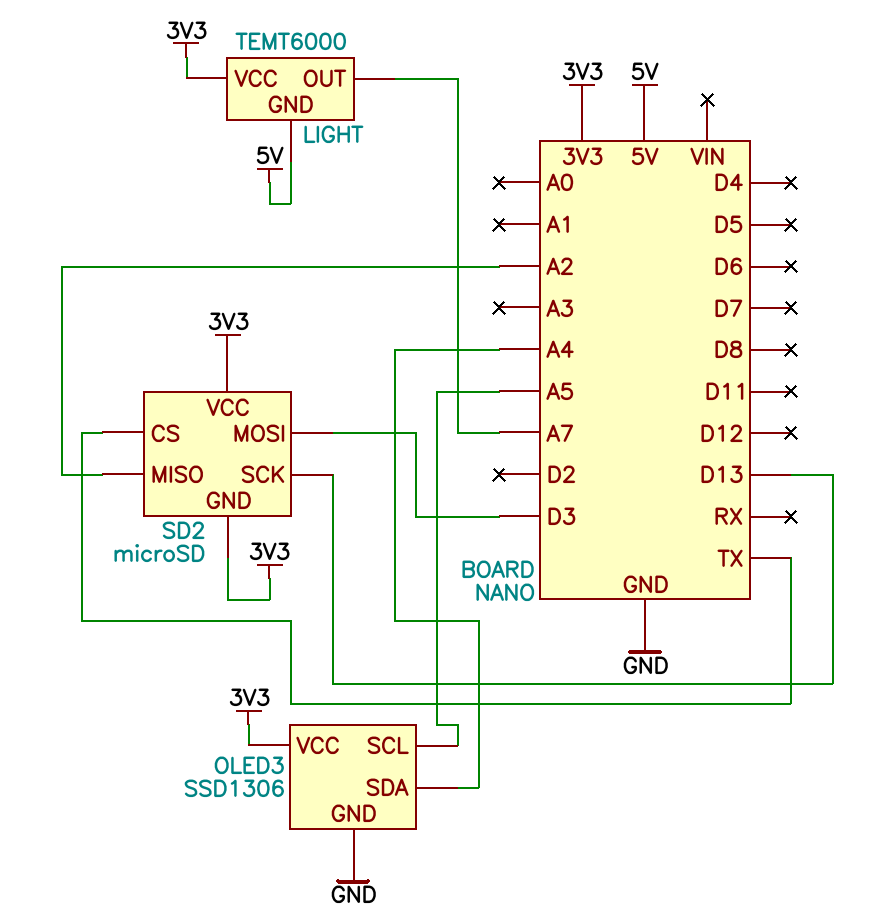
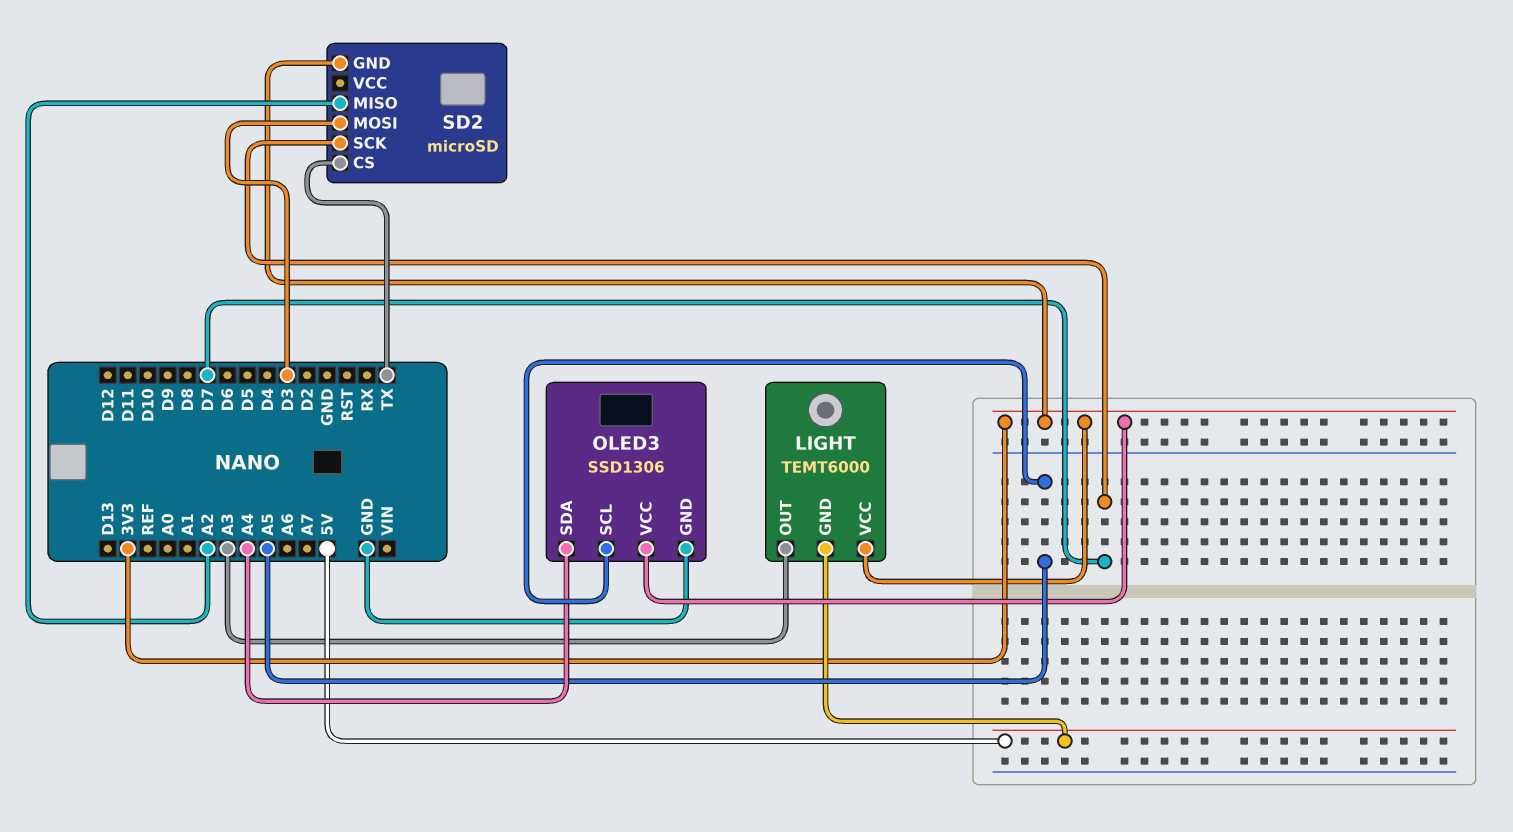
LIGHT pin OUT: A7 -> A3
SD2 pin SCK: D13 -> D7
SD2 pin VCC: 3V3 -> none

